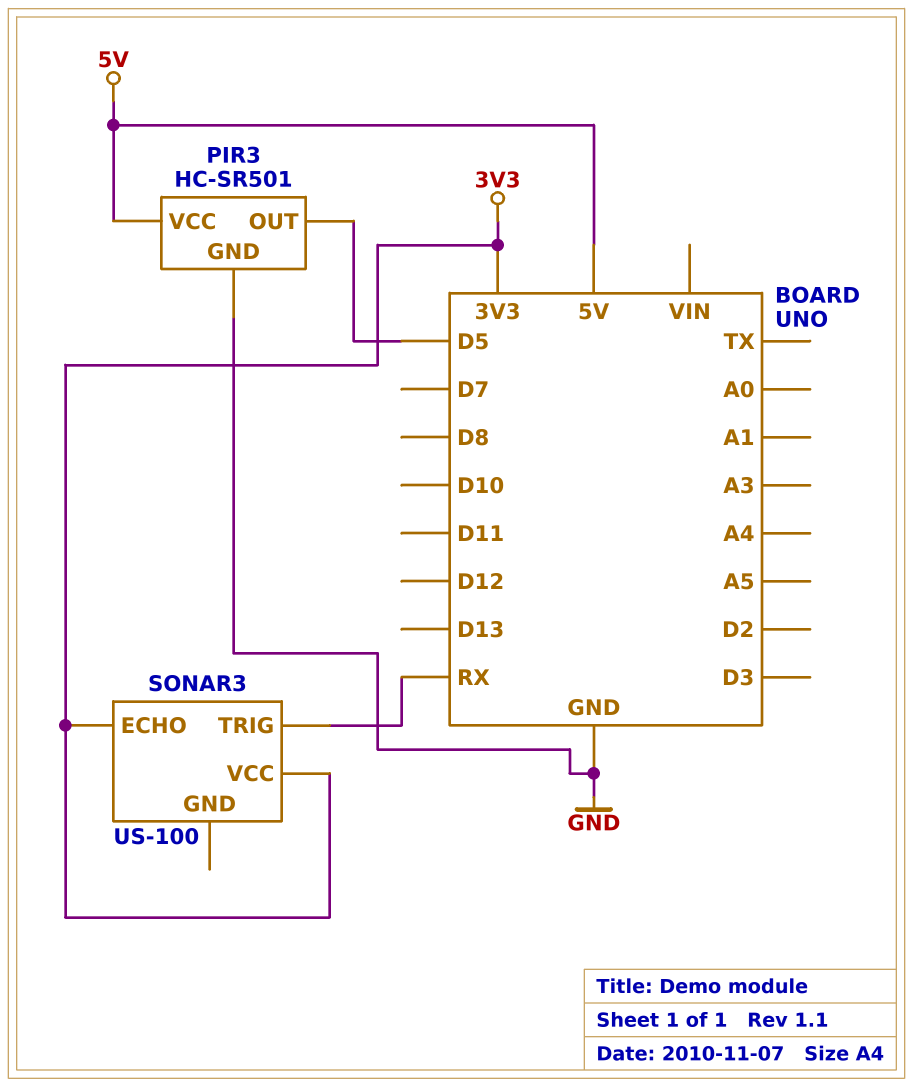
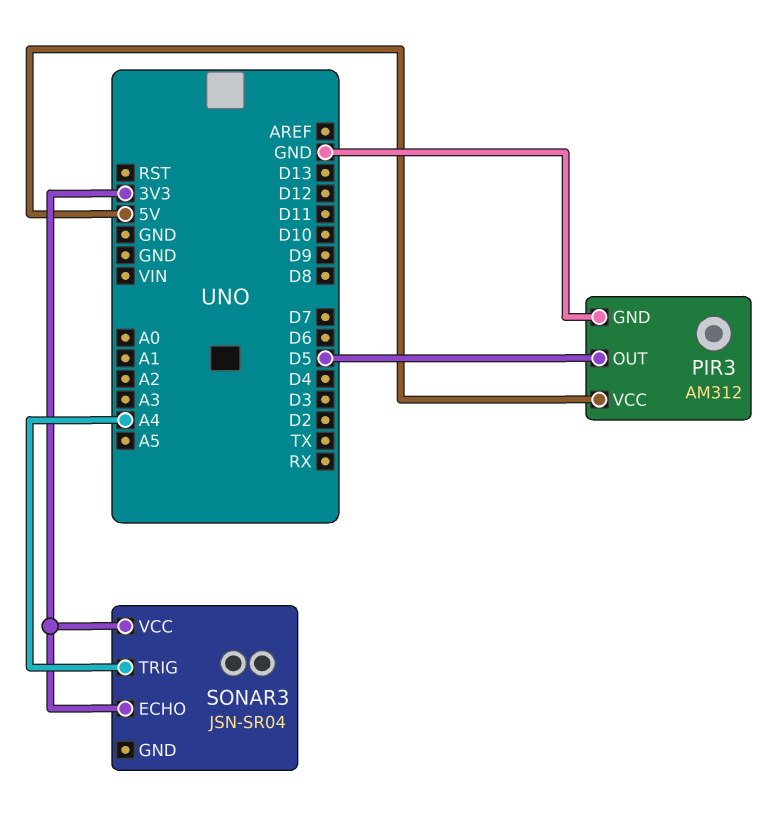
PIR3: HC-SR501 -> AM312
SONAR3: US-100 -> JSN-SR04
SONAR3 pin TRIG: RX -> A4

